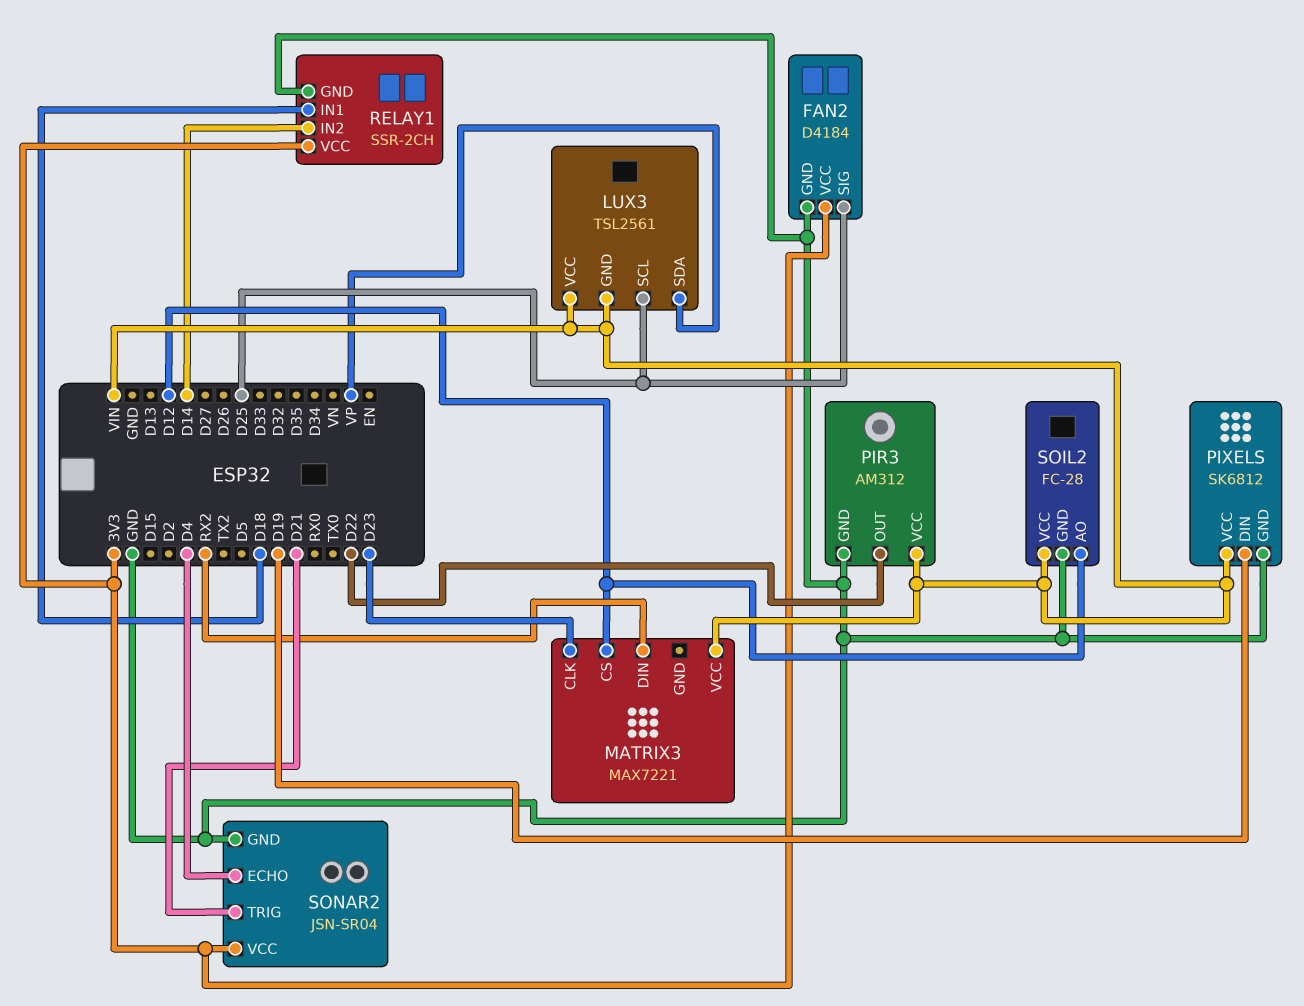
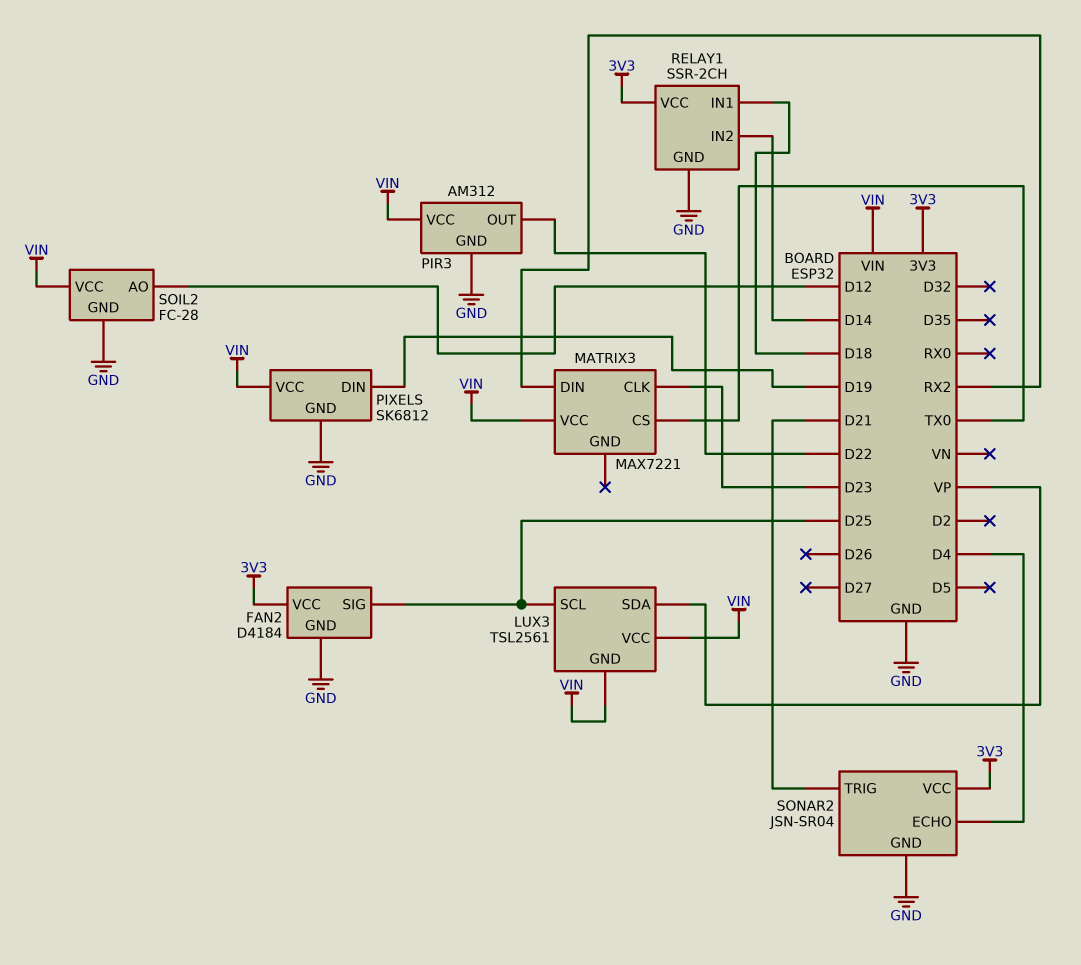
MATRIX3 pin CS: D12 -> TX0

